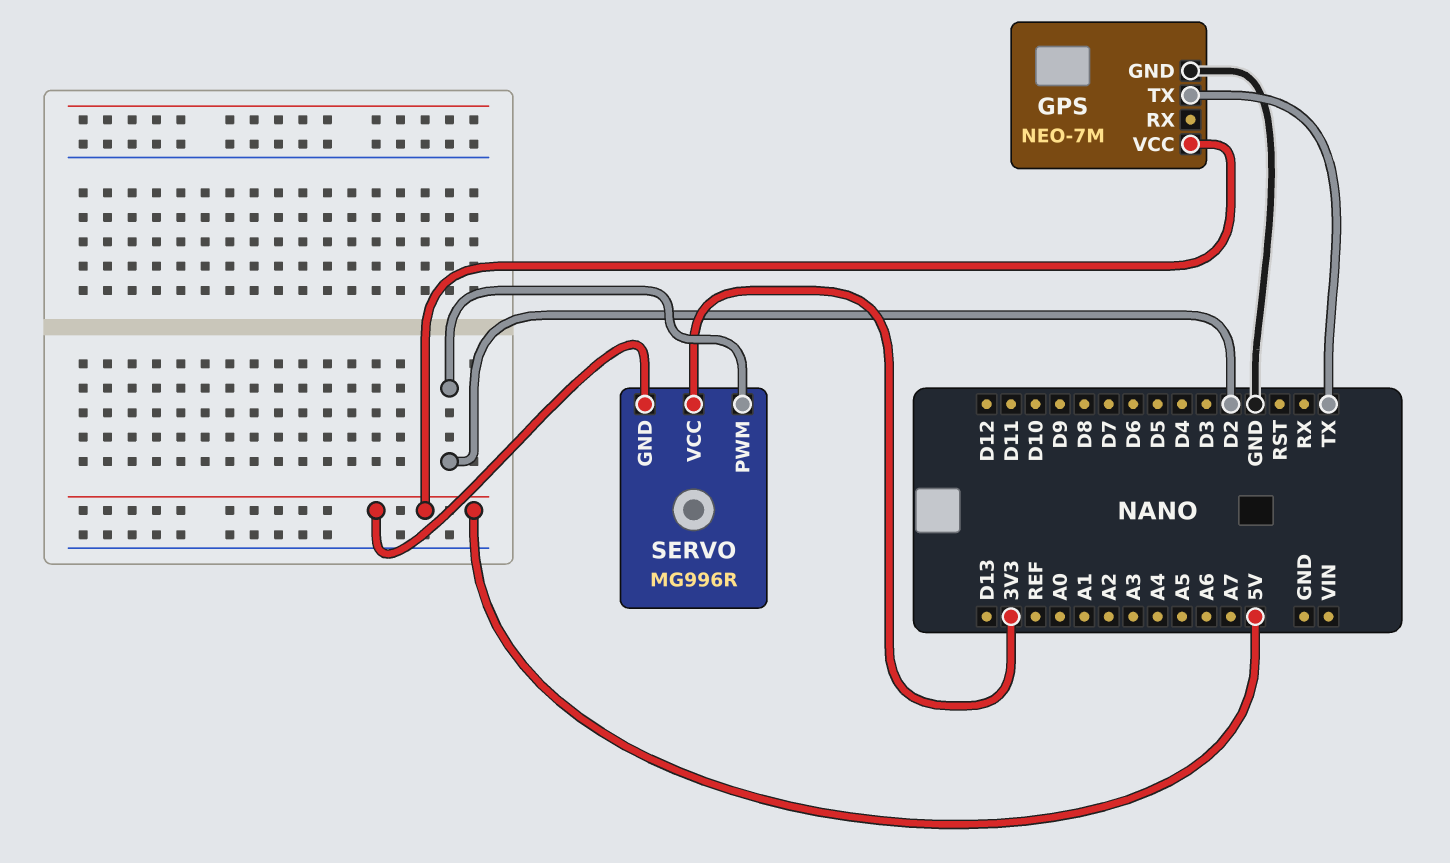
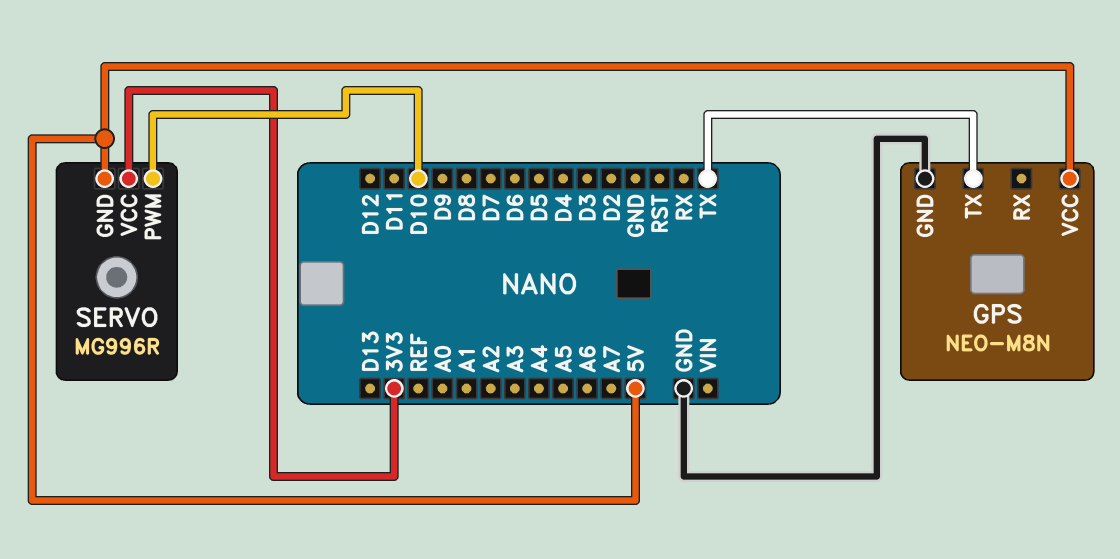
GPS: NEO-7M -> NEO-M8N
SERVO pin PWM: D2 -> D10

